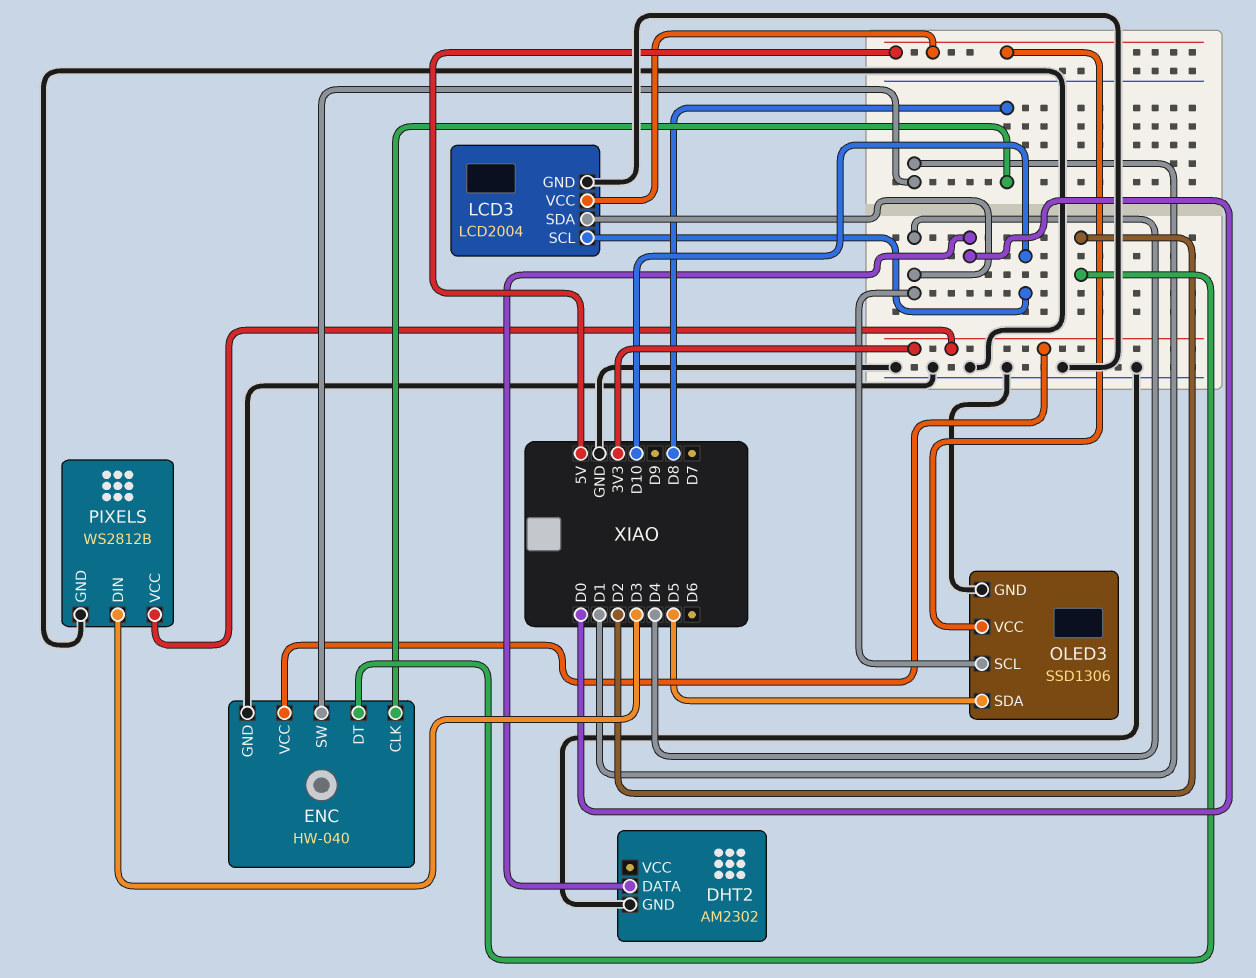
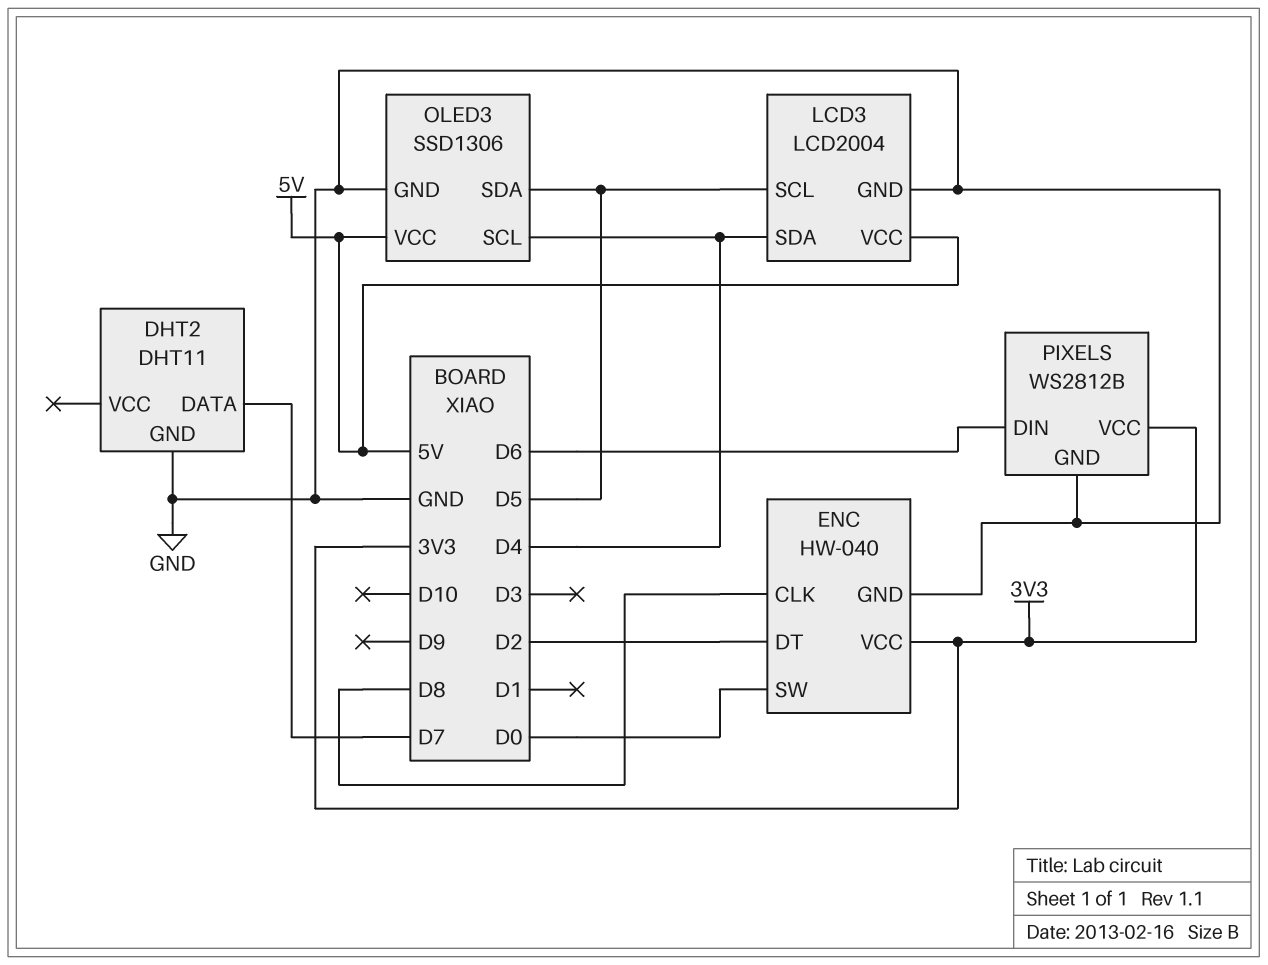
DHT2: AM2302 -> DHT11
DHT2 pin DATA: D0 -> D7
ENC pin SW: D1 -> D0
LCD3 pin SCL: D10 -> D5
PIXELS pin DIN: D3 -> D6

